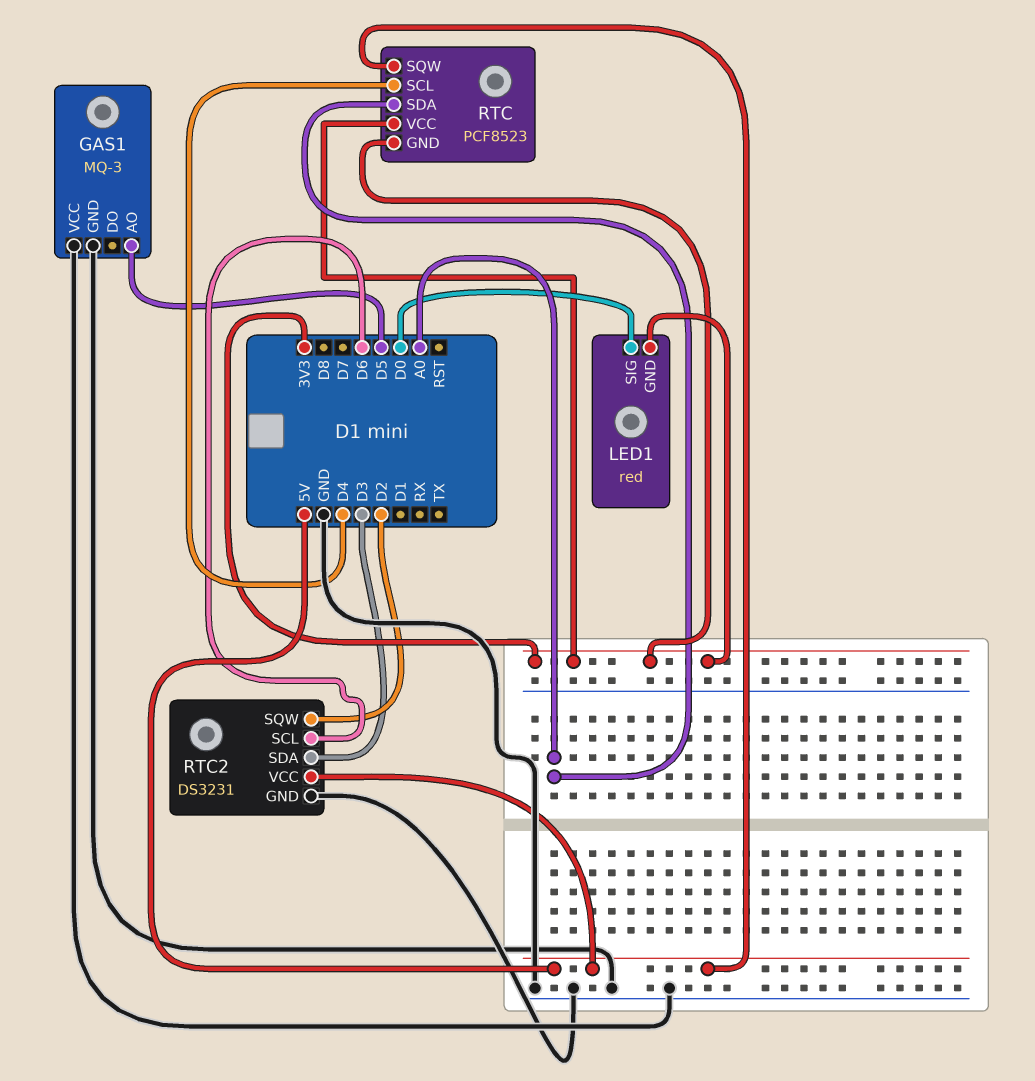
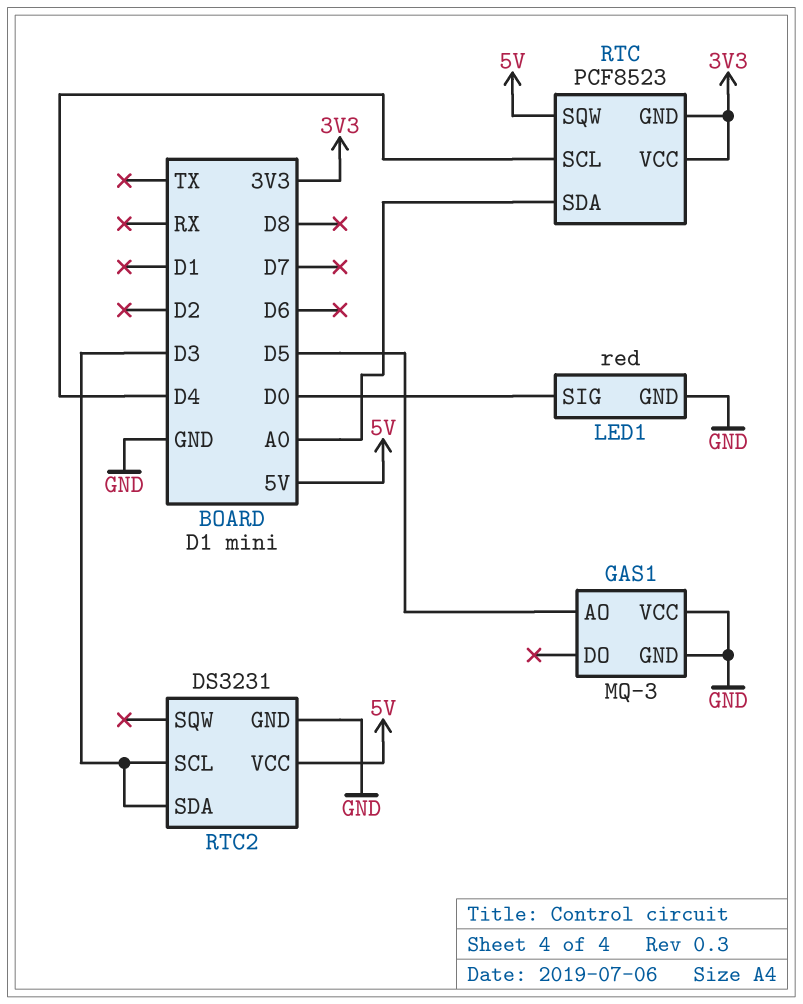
LED1 pin GND: 3V3 -> GND
RTC2 pin SCL: D6 -> D3
RTC2 pin SQW: D2 -> none

